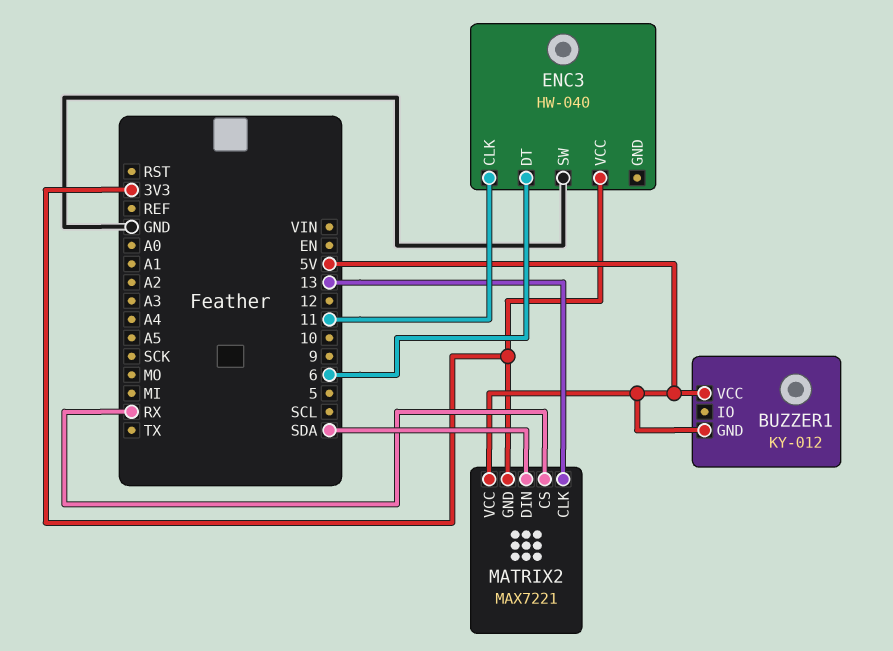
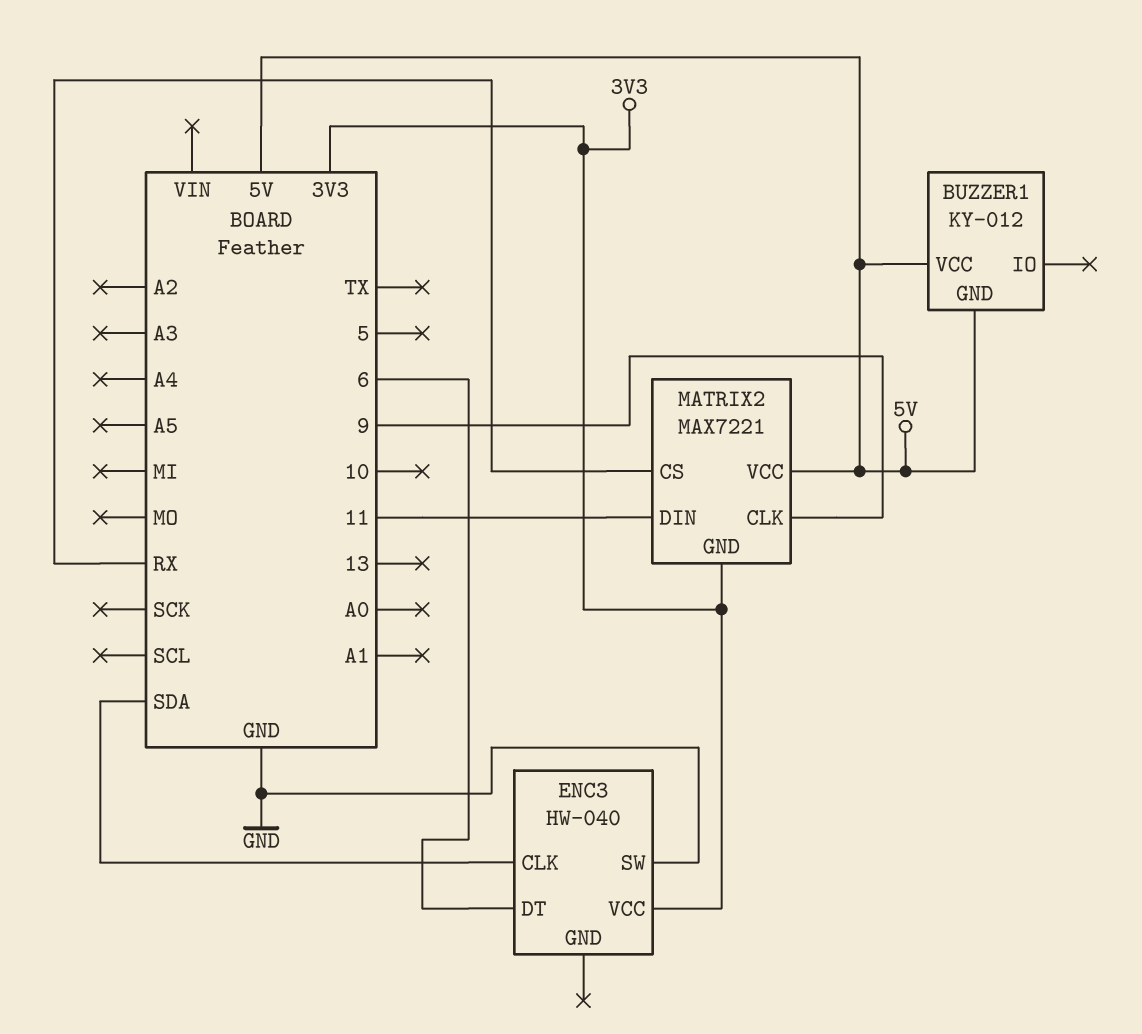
ENC3 pin CLK: 11 -> SDA
MATRIX2 pin CLK: 13 -> 9
MATRIX2 pin DIN: SDA -> 11

